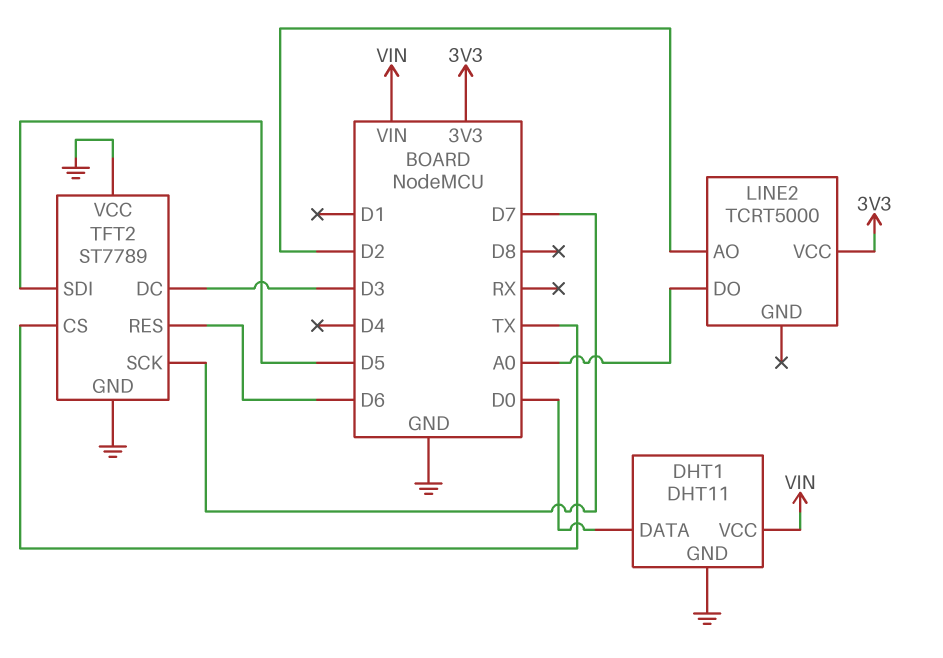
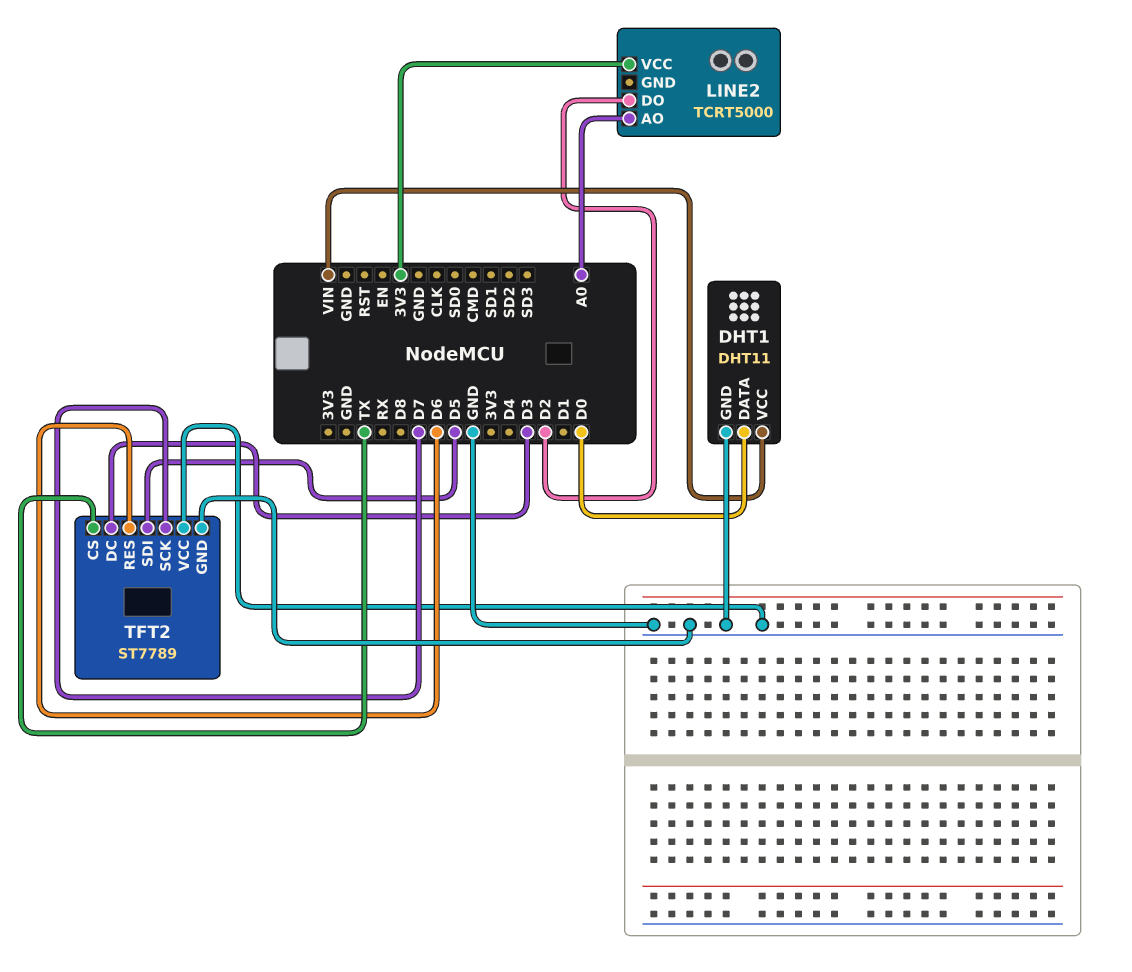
LINE2 pin AO: D2 -> A0
LINE2 pin DO: A0 -> D2

